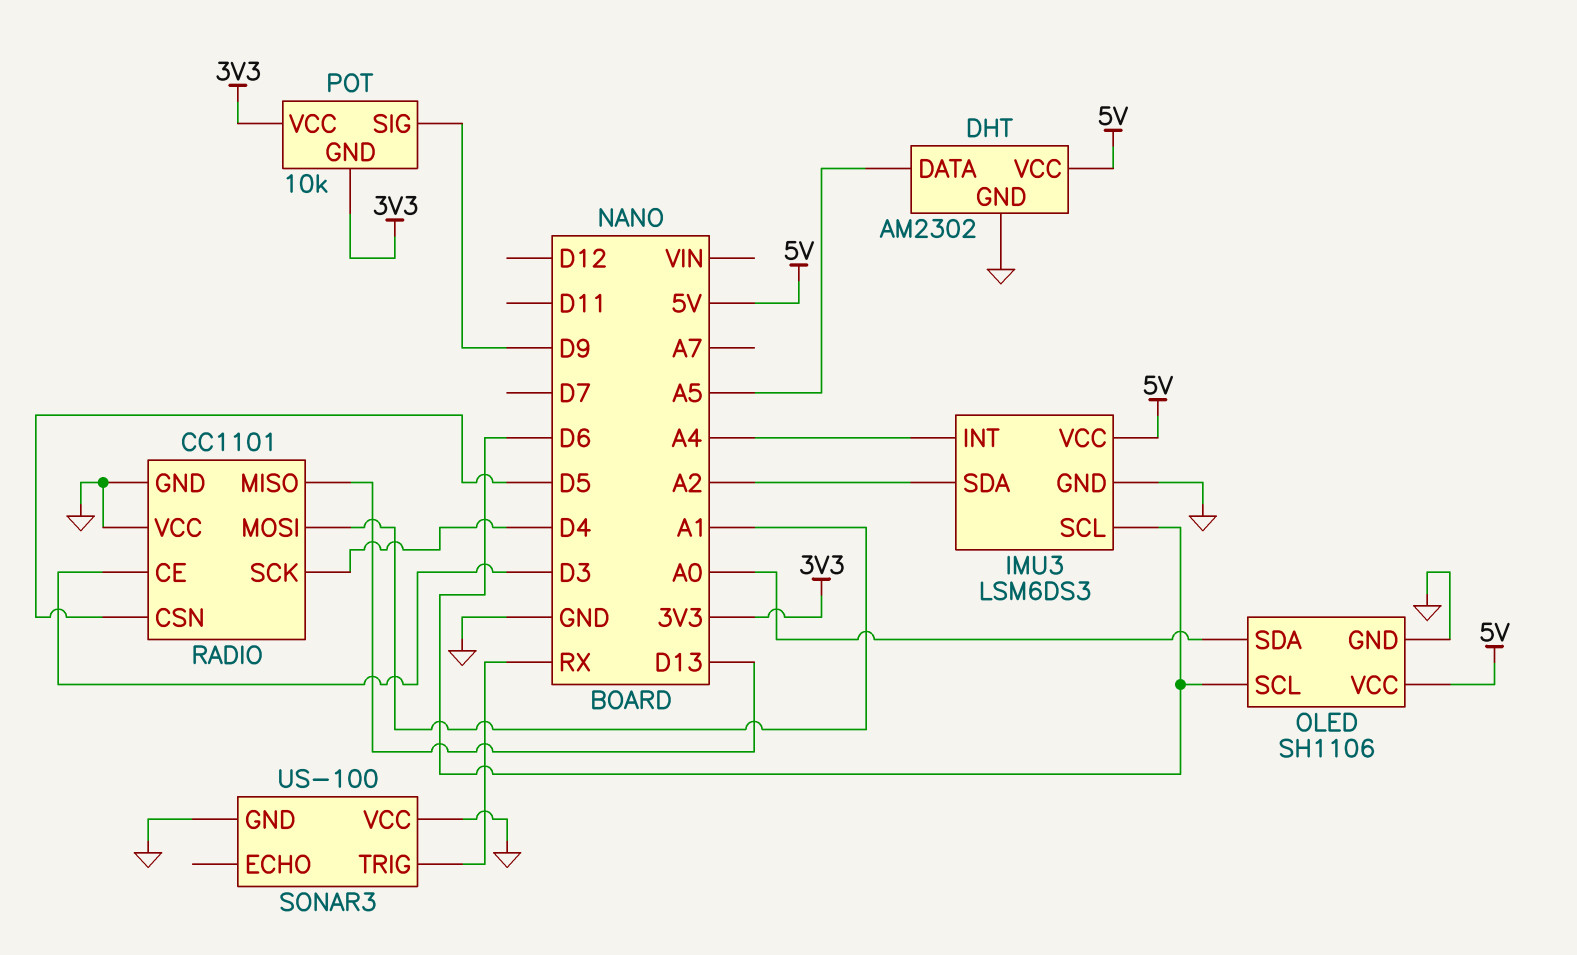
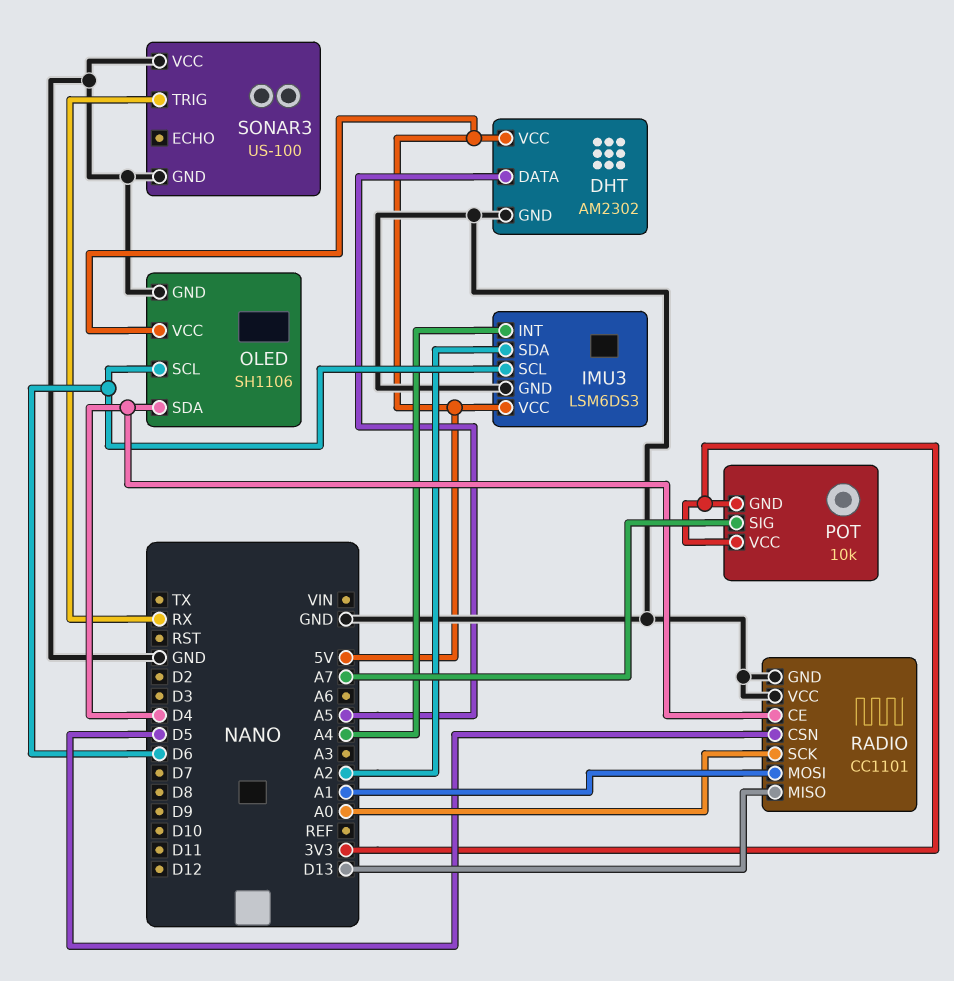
OLED pin SDA: A0 -> D4
POT pin SIG: D9 -> A7
RADIO pin CE: D3 -> D4
RADIO pin SCK: D4 -> A0

